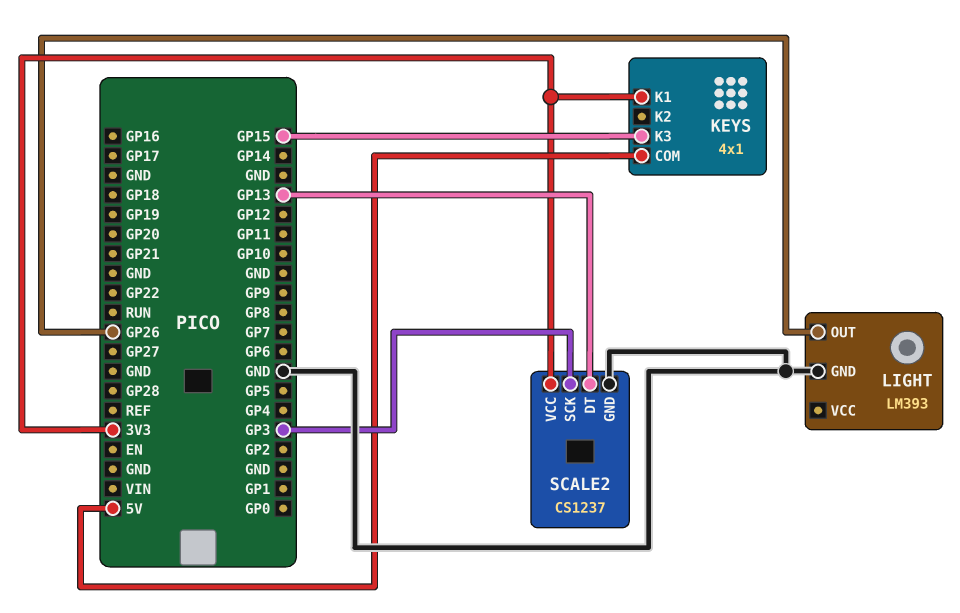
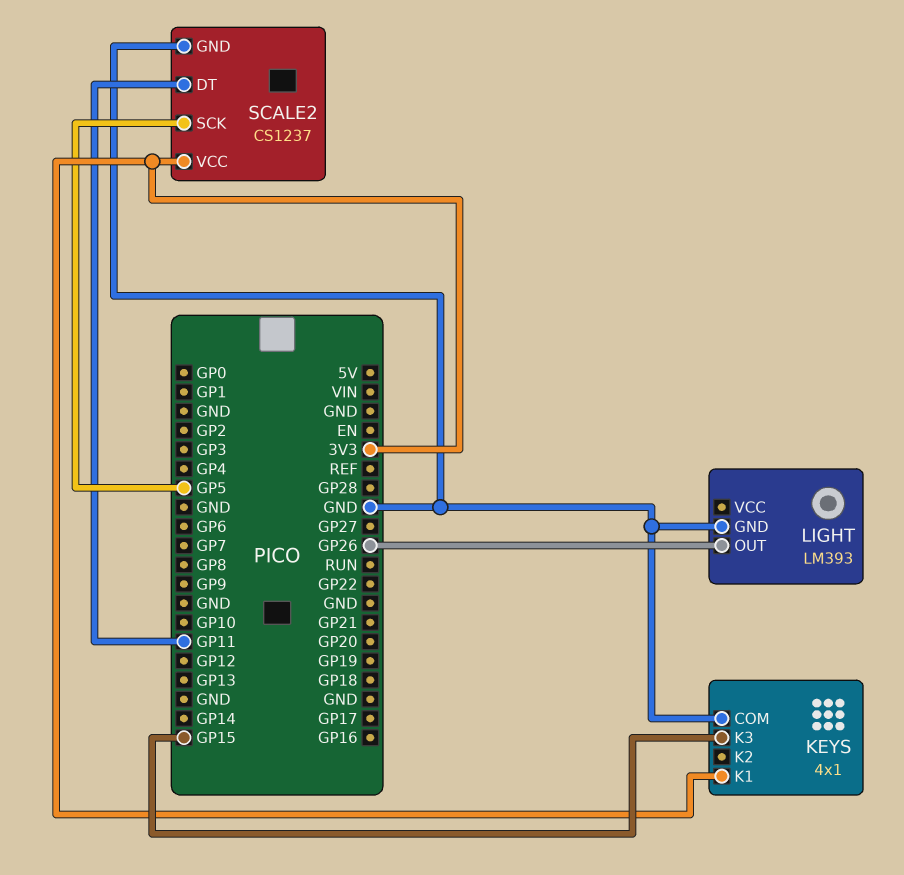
KEYS pin COM: 5V -> GND
SCALE2 pin DT: GP13 -> GP11
SCALE2 pin SCK: GP3 -> GP5

